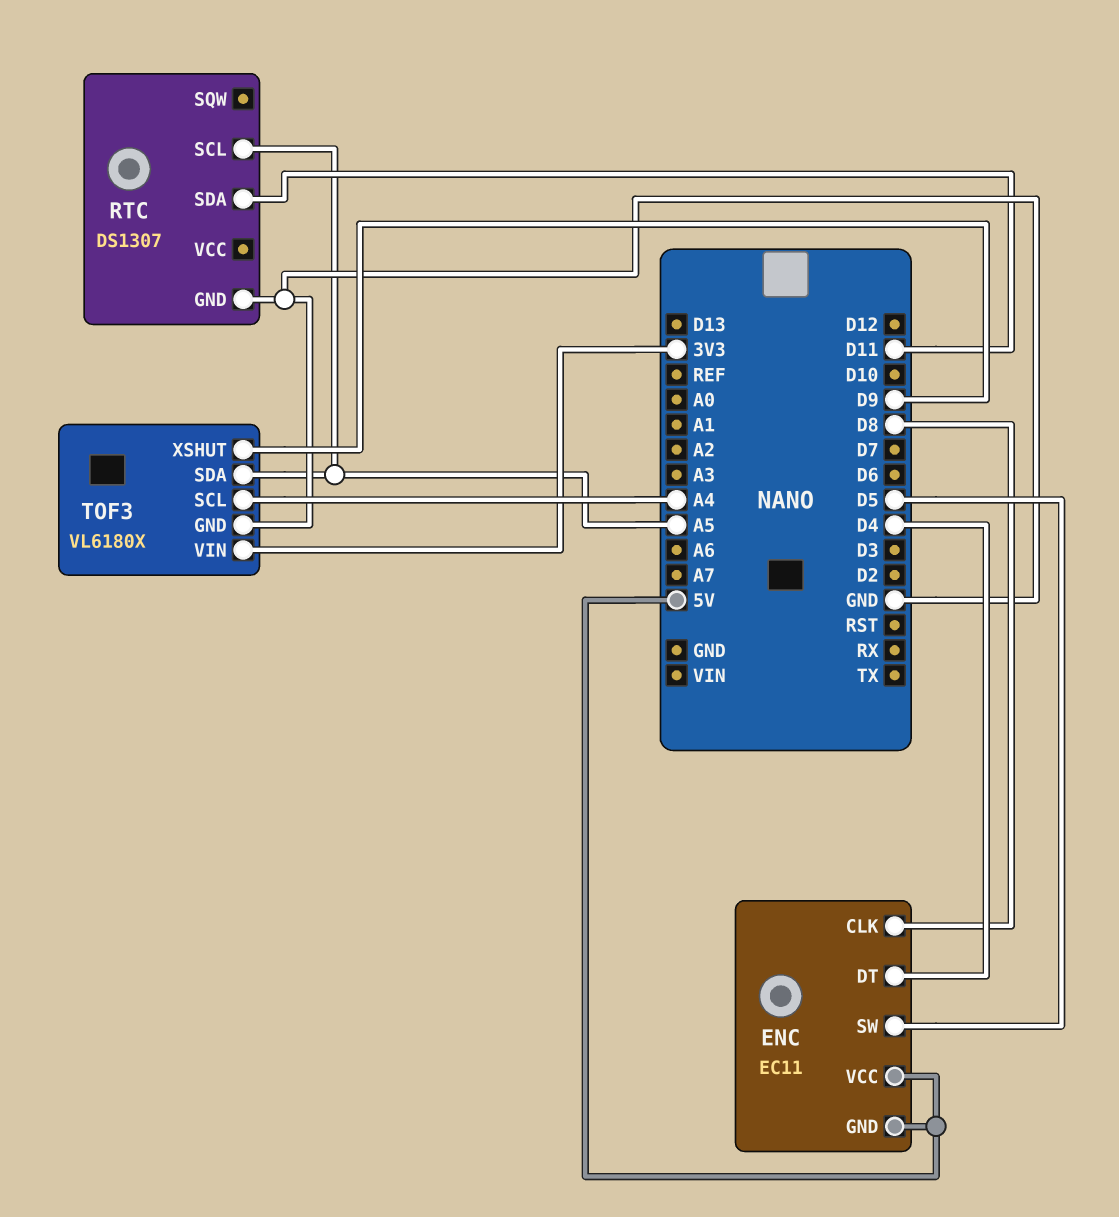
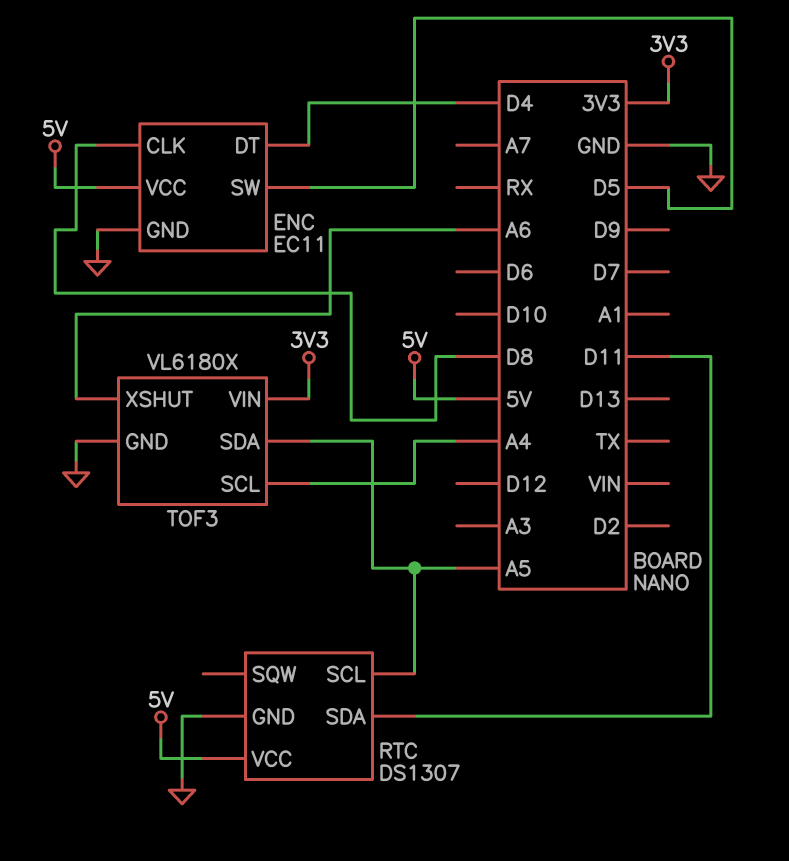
ENC pin GND: 5V -> GND
RTC pin VCC: none -> 5V
TOF3 pin XSHUT: D9 -> A6

